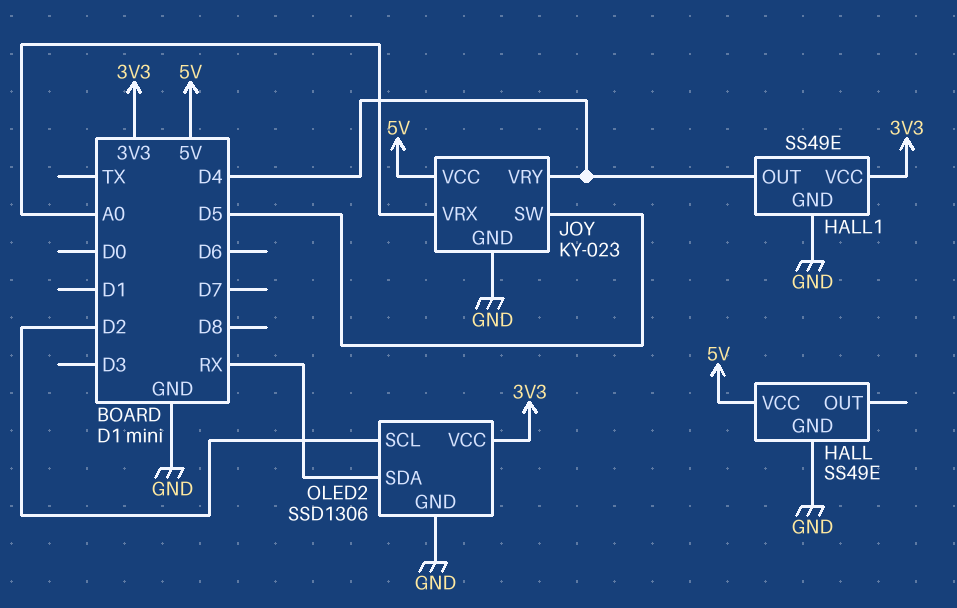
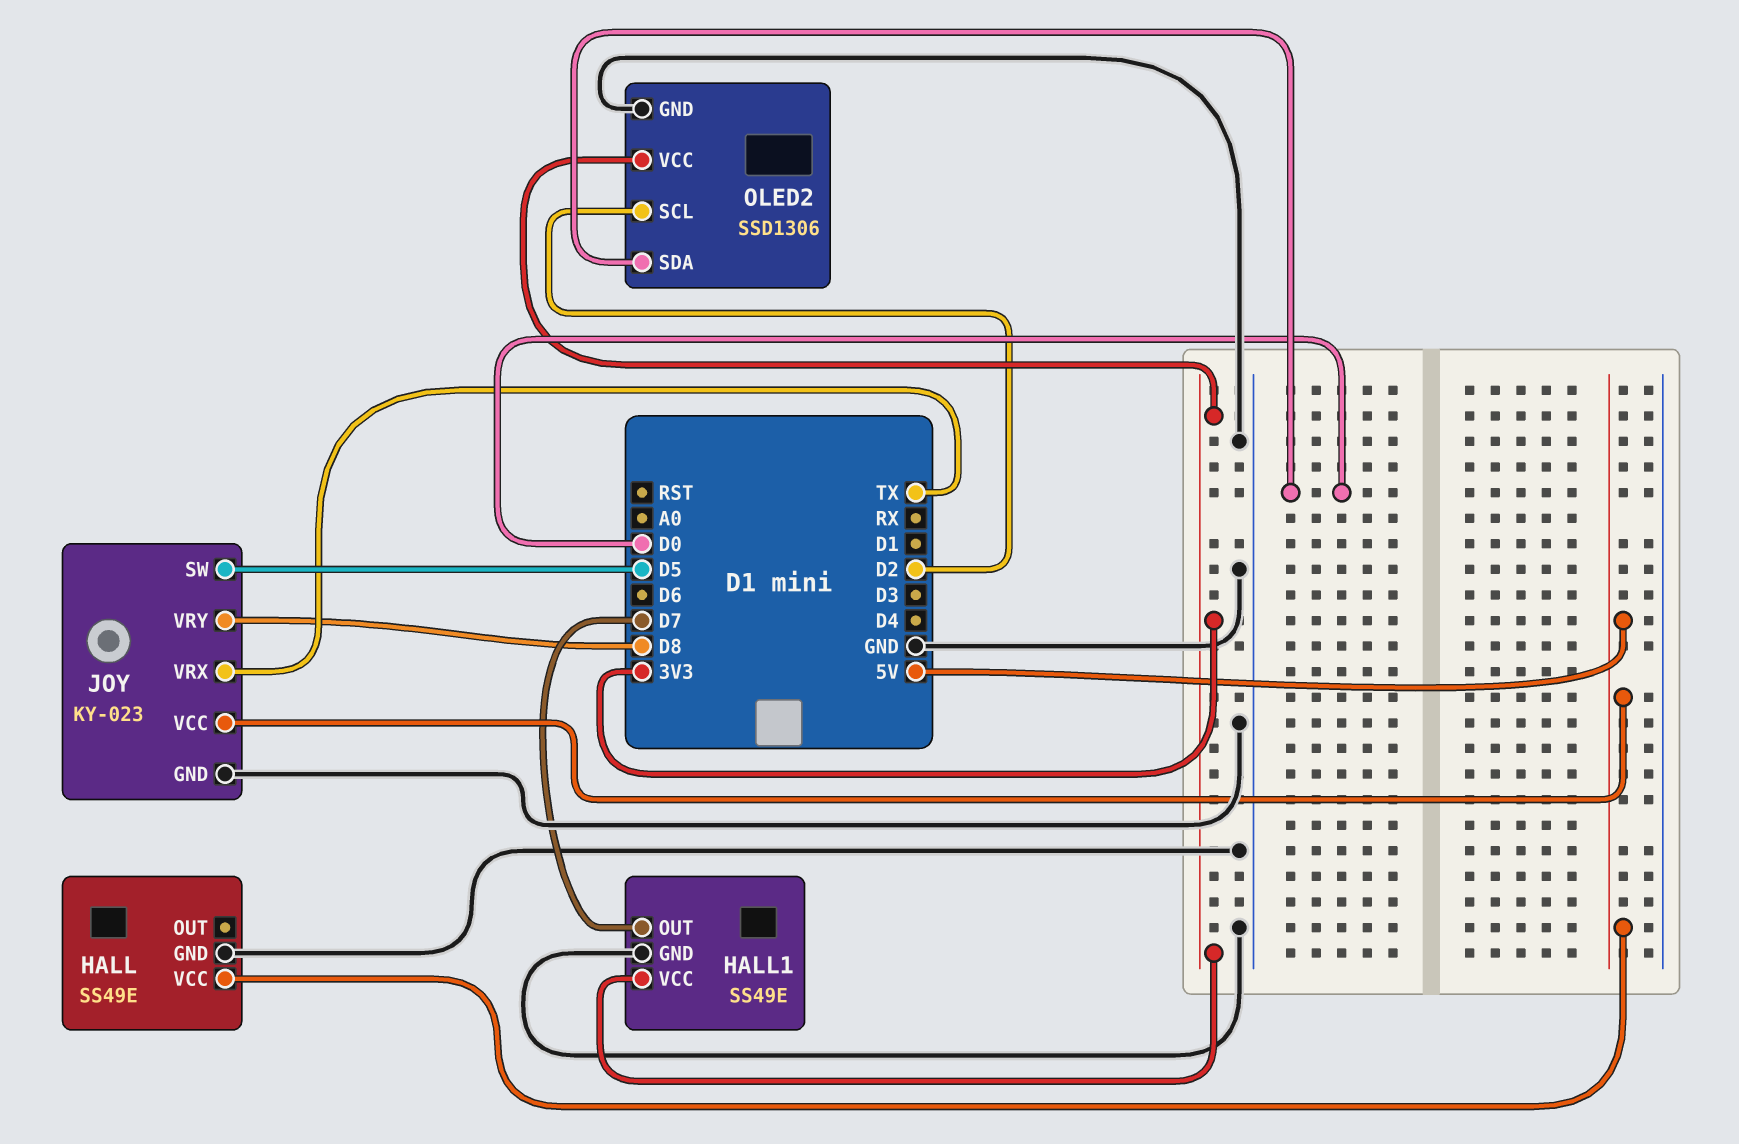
HALL1 pin OUT: D4 -> D7
JOY pin VRX: A0 -> TX
JOY pin VRY: D4 -> D8
OLED2 pin SDA: RX -> D0

